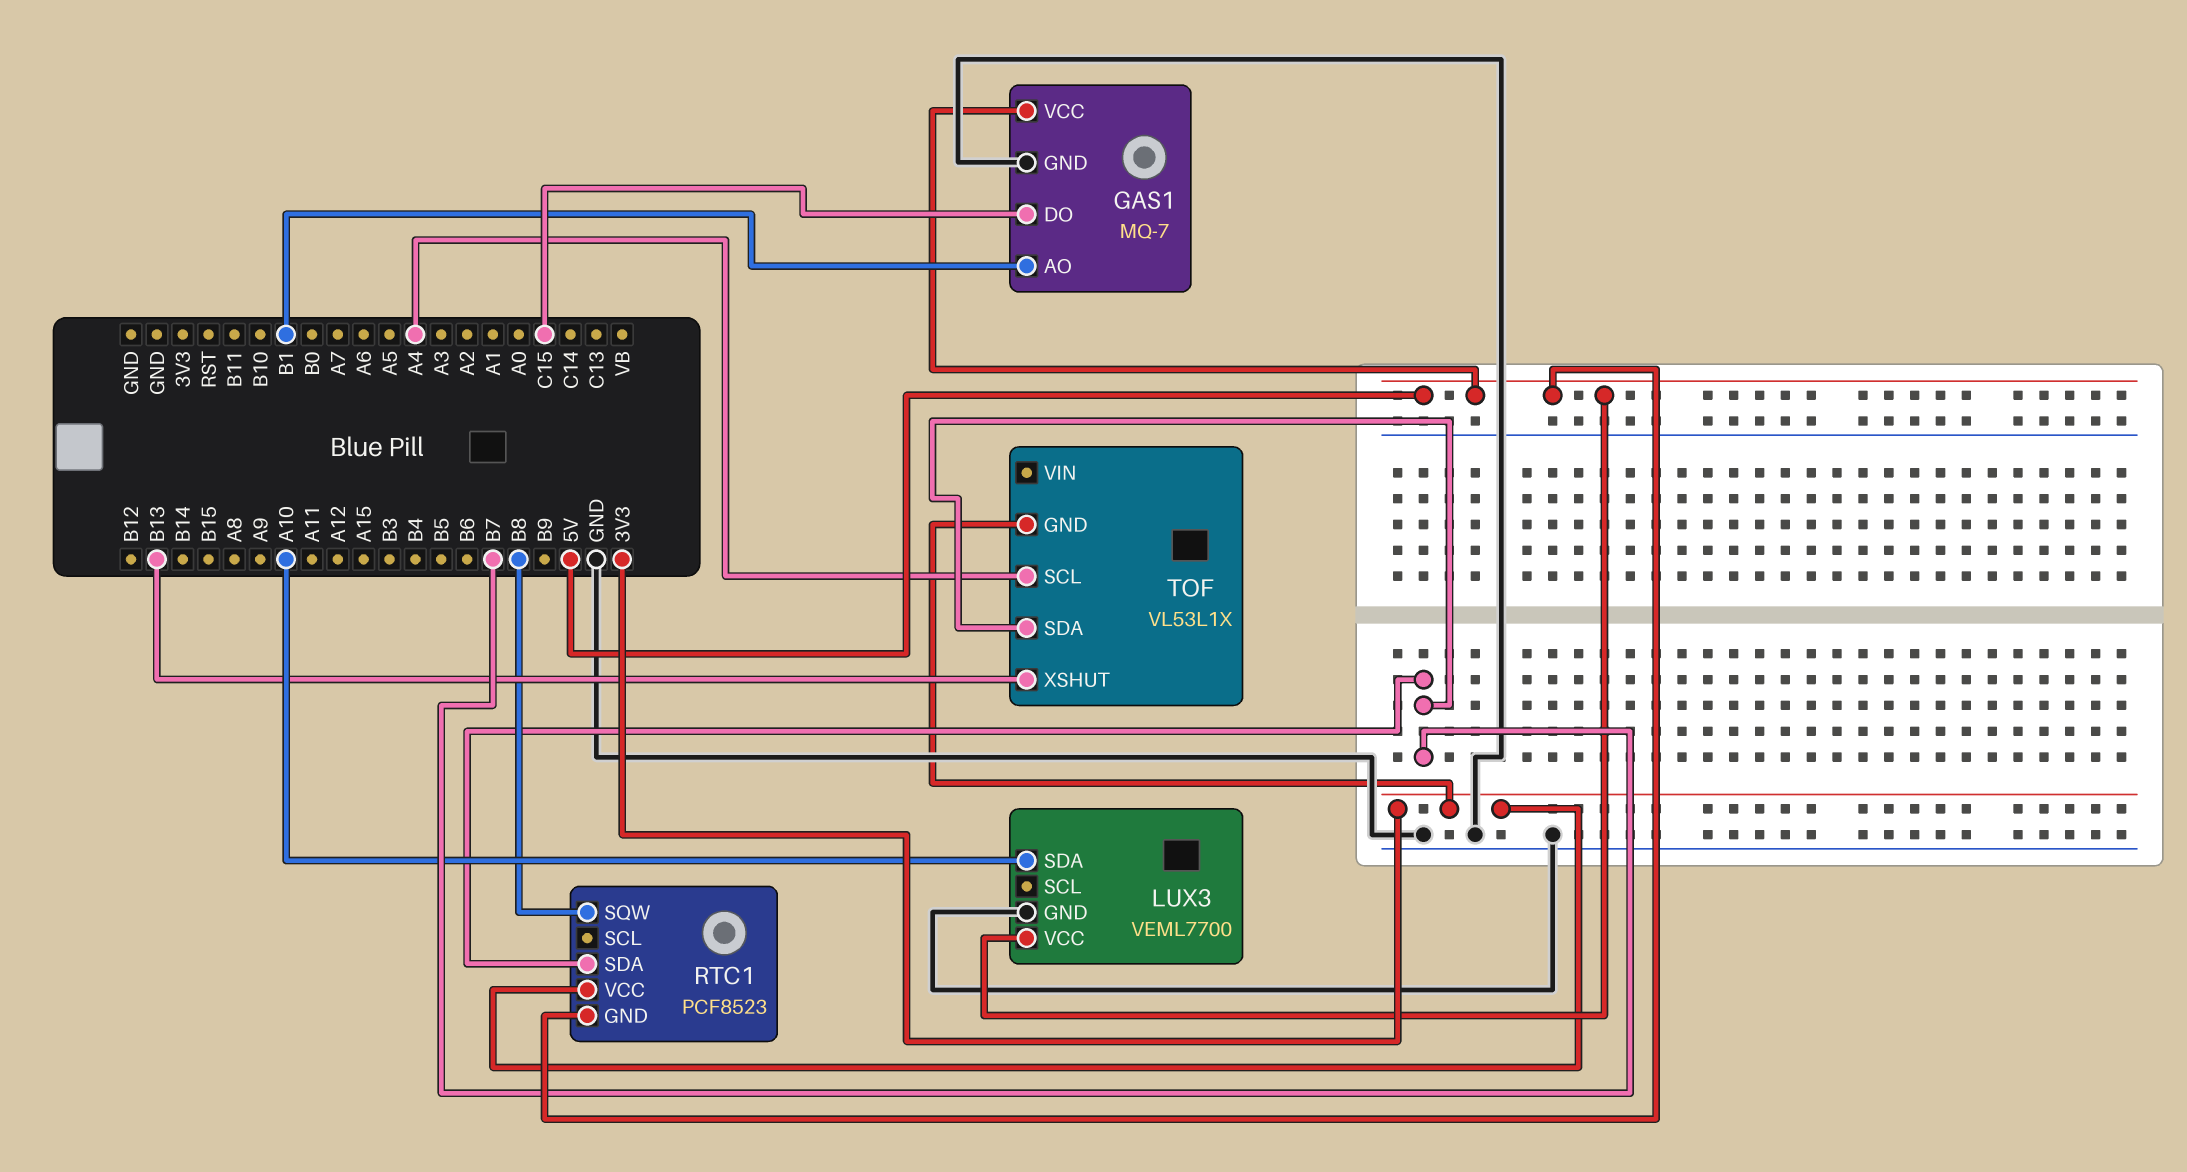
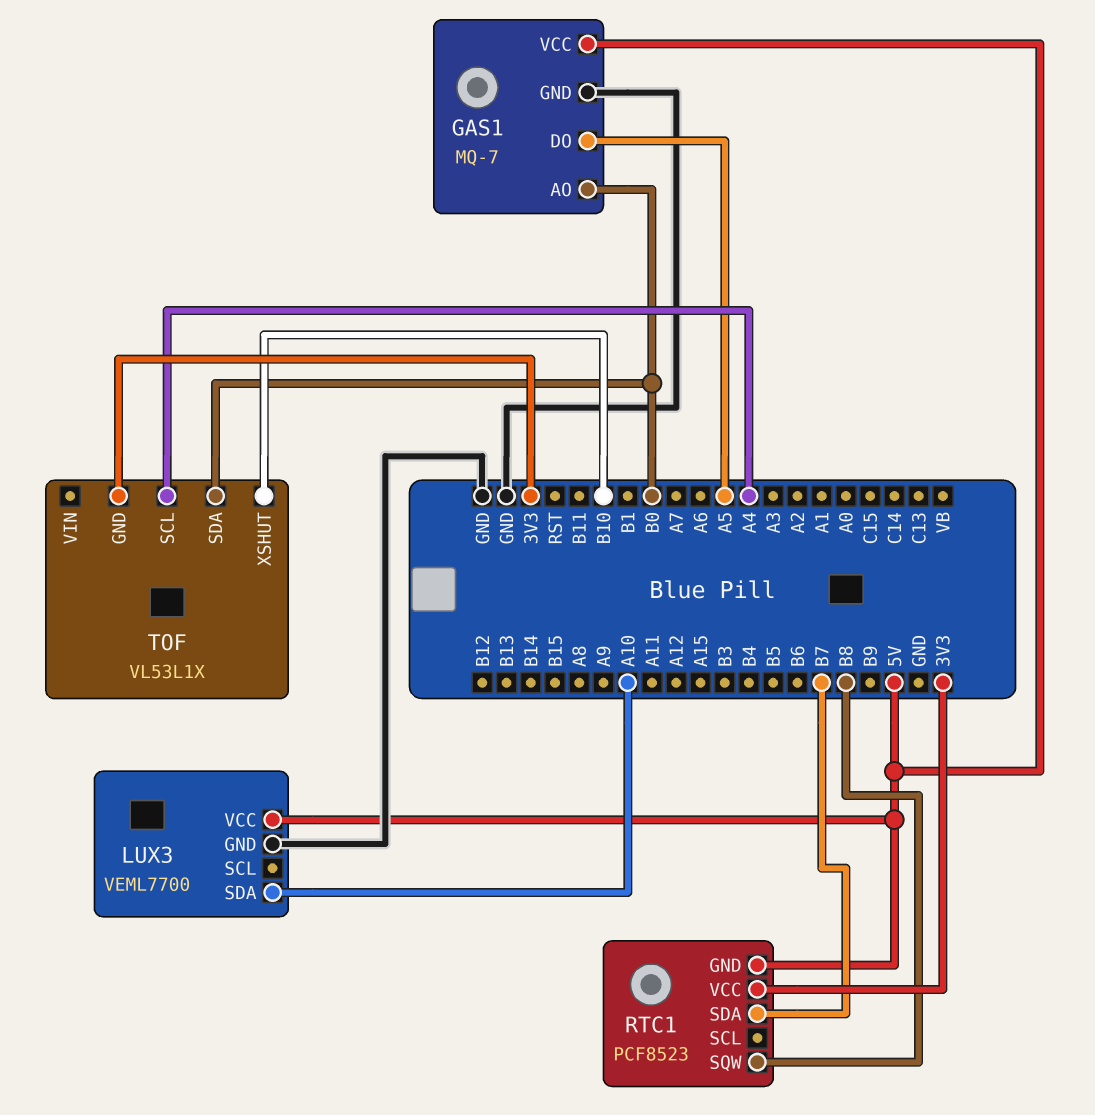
GAS1 pin AO: B1 -> B0
GAS1 pin DO: C15 -> A5
TOF pin SDA: B7 -> B0
TOF pin XSHUT: B13 -> B10

